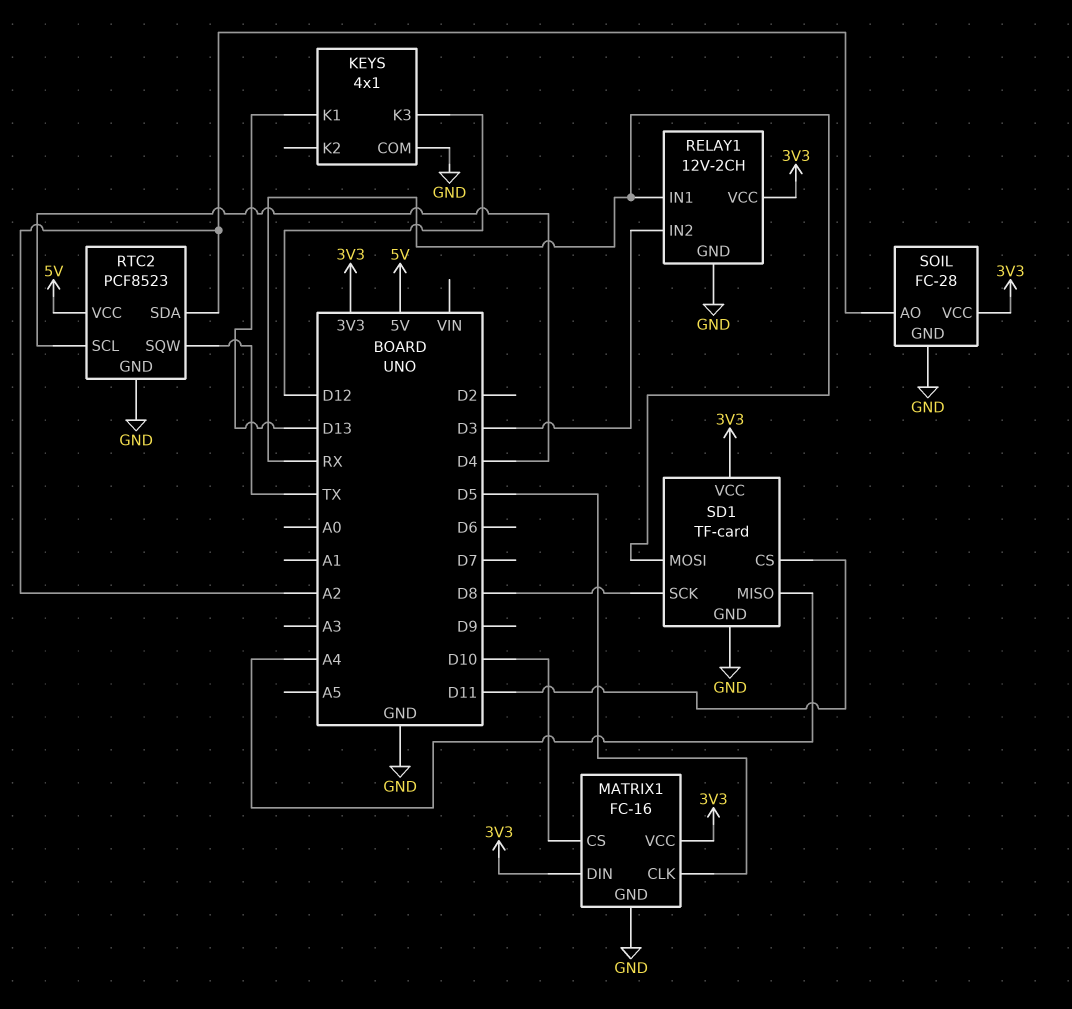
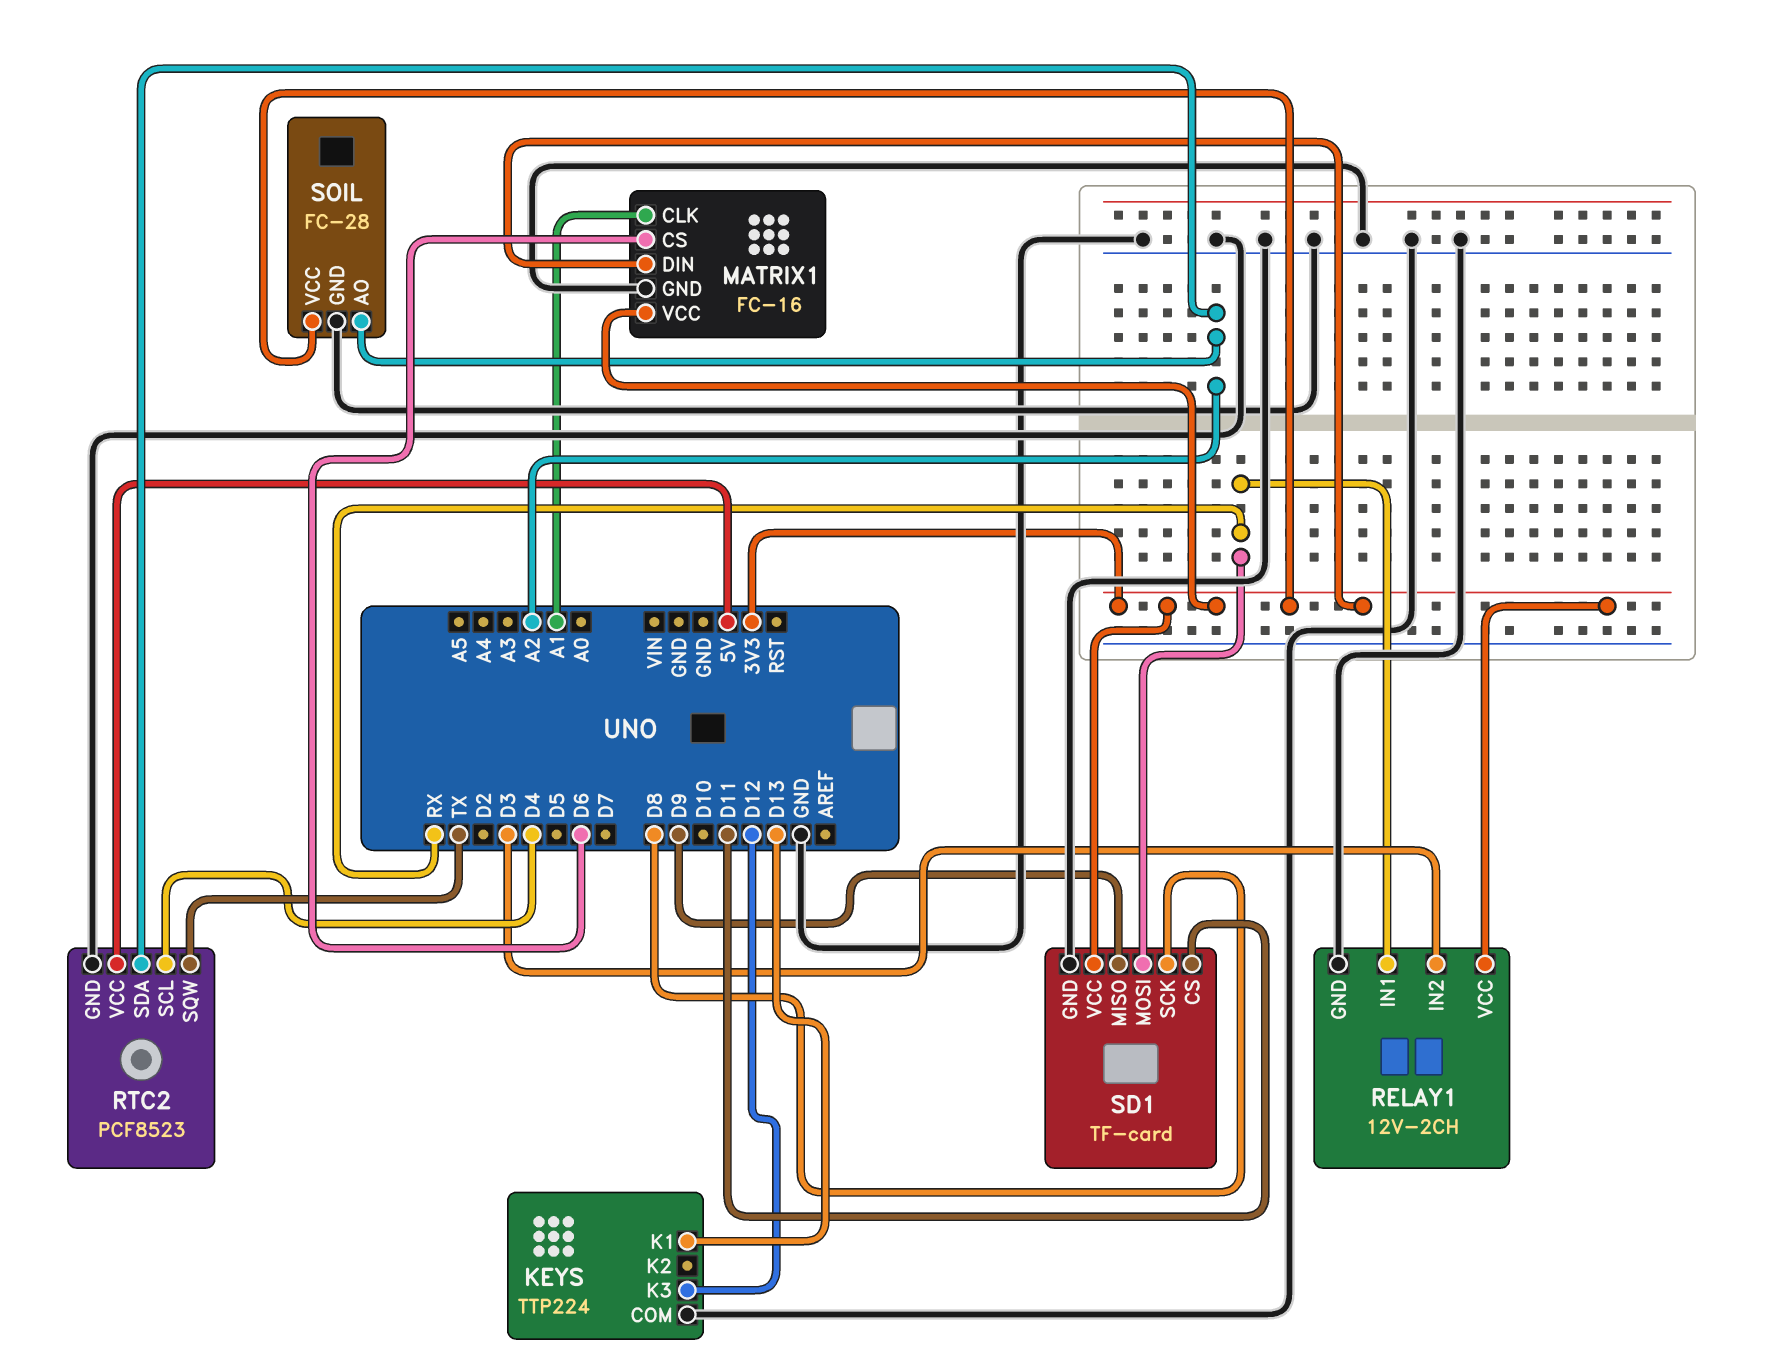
KEYS: 4x1 -> TTP224
MATRIX1 pin CLK: D5 -> A1
MATRIX1 pin CS: D10 -> D6
SD1 pin MISO: A4 -> D9

